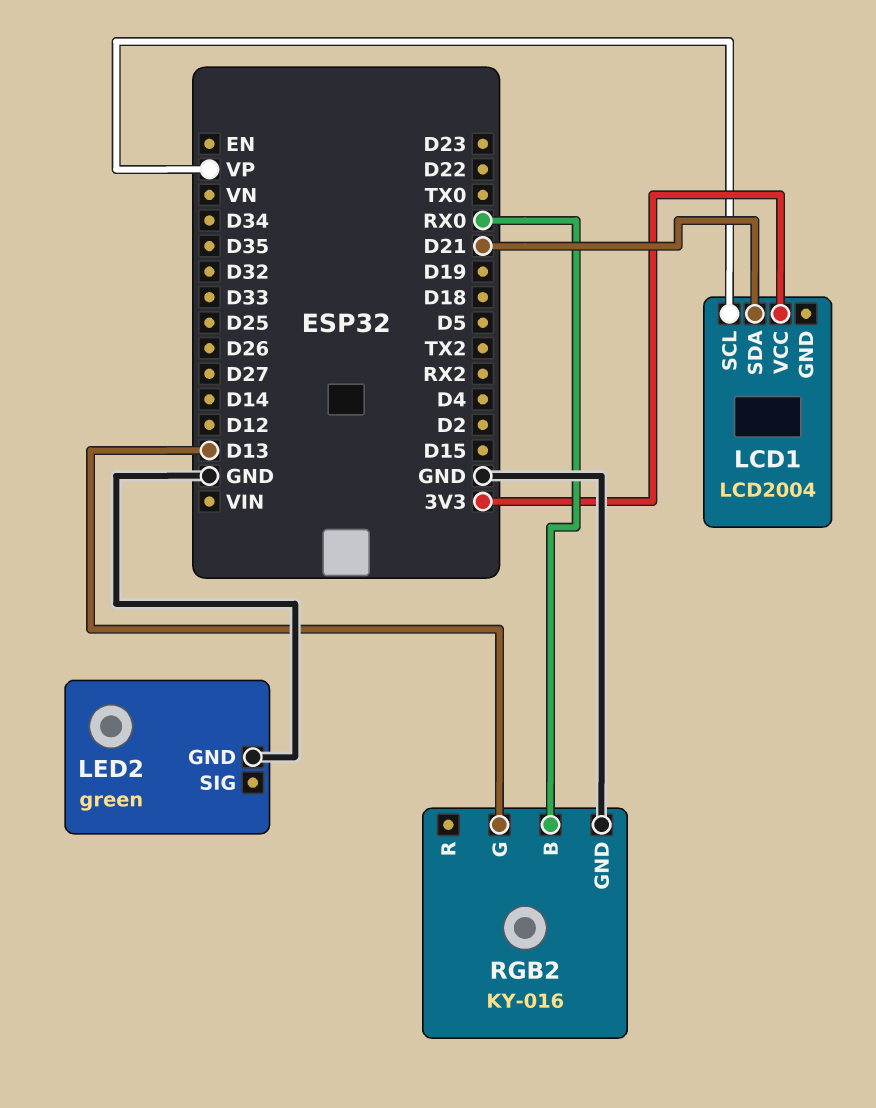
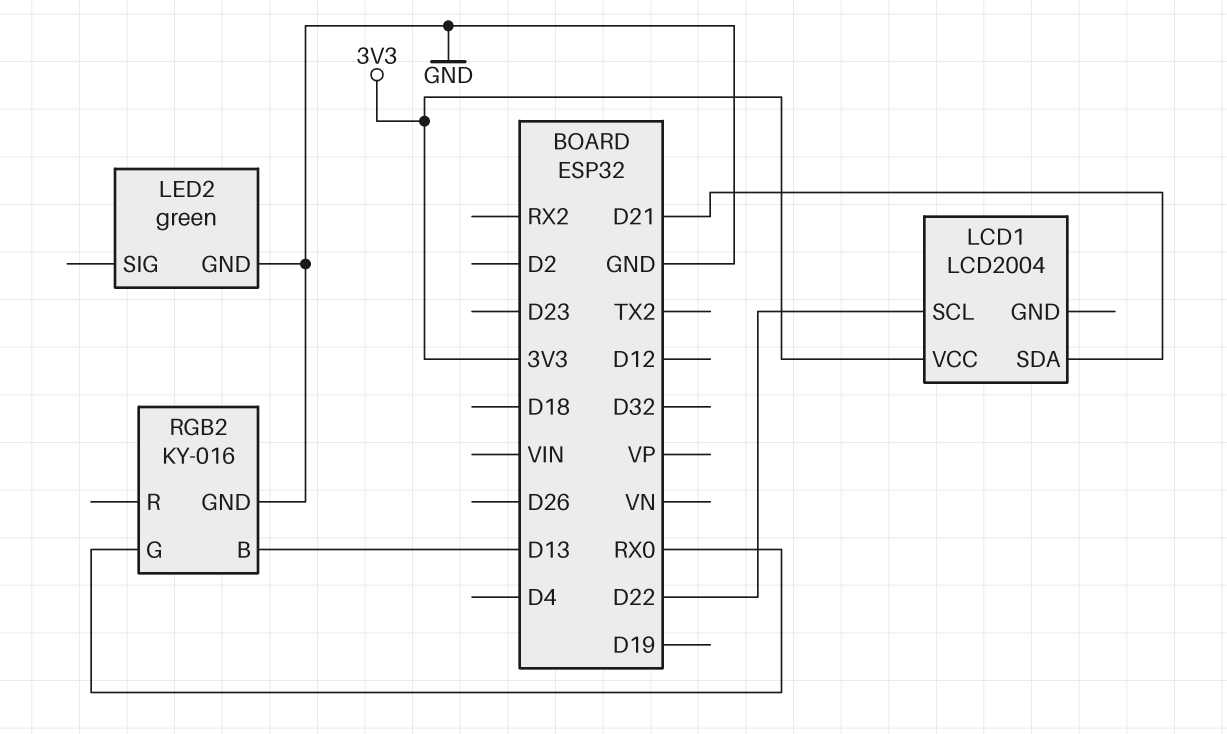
LCD1 pin SCL: VP -> D22
RGB2 pin B: RX0 -> D13
RGB2 pin G: D13 -> RX0

